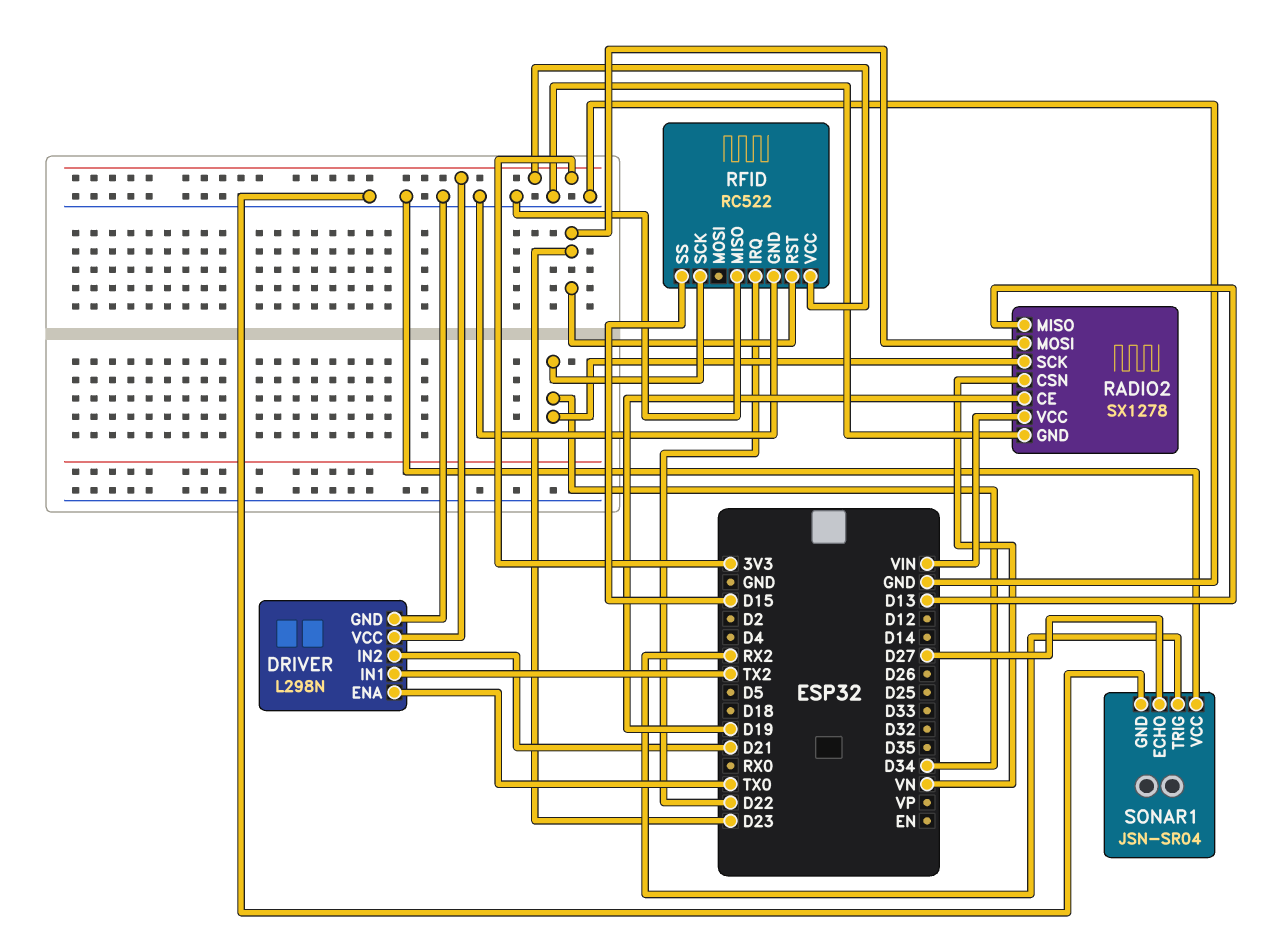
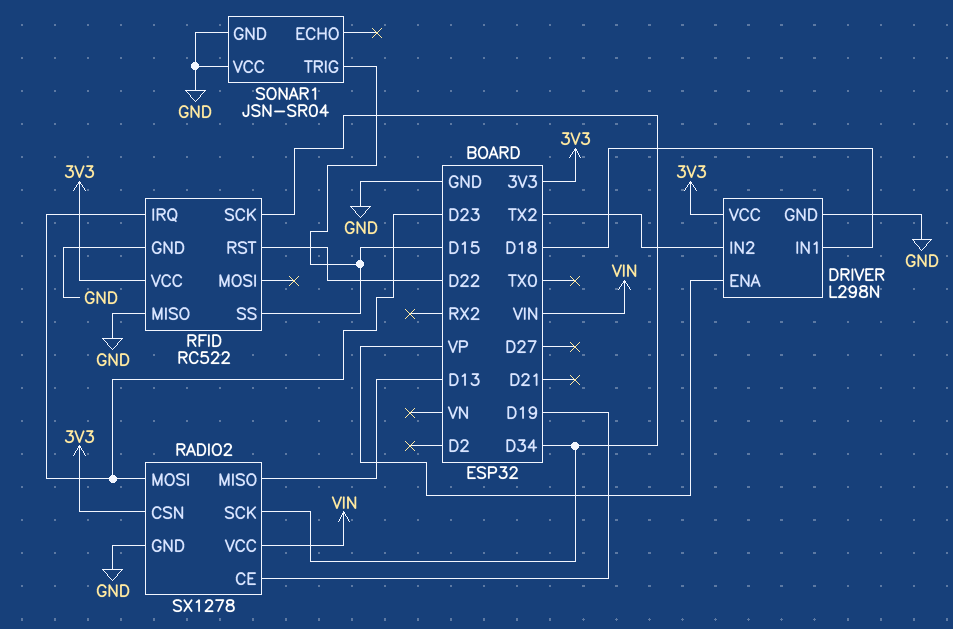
DRIVER pin ENA: TX0 -> VP
DRIVER pin IN1: TX2 -> D18
DRIVER pin IN2: D21 -> TX2
RADIO2 pin CSN: VN -> 3V3
RFID pin IRQ: D22 -> D23
RFID pin RST: D23 -> D22
SONAR1 pin ECHO: D27 -> none
SONAR1 pin TRIG: RX2 -> D15

